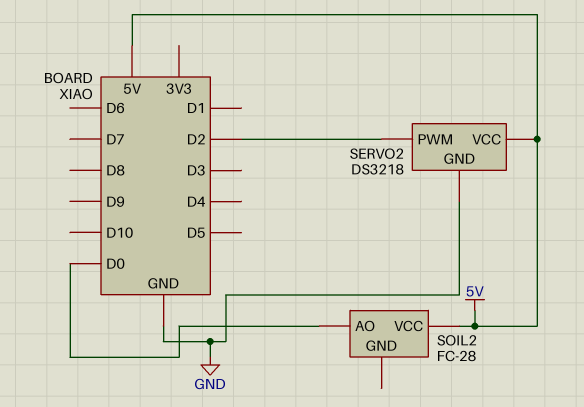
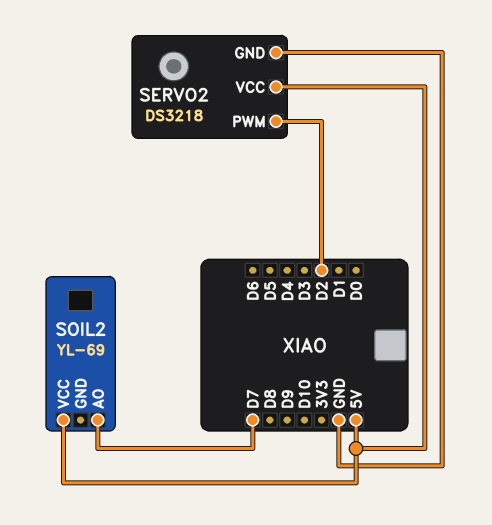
SOIL2: FC-28 -> YL-69
SOIL2 pin AO: D0 -> D7

